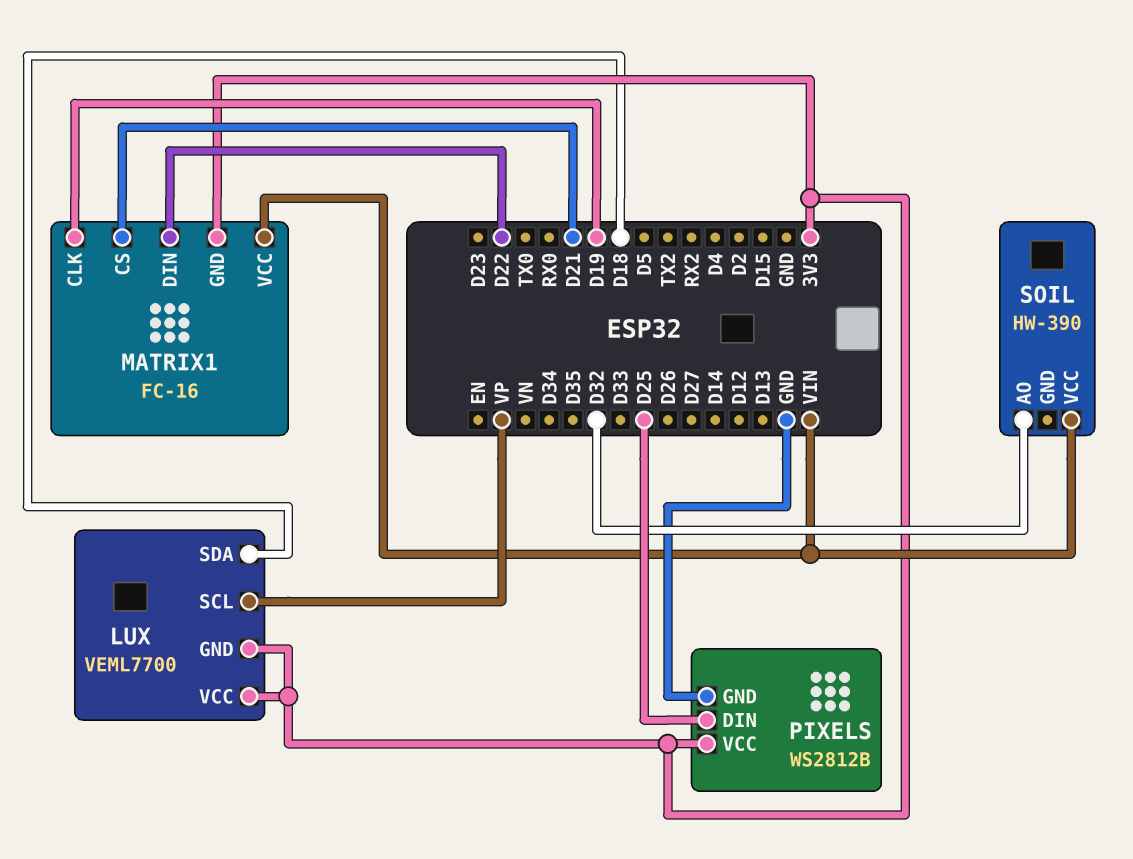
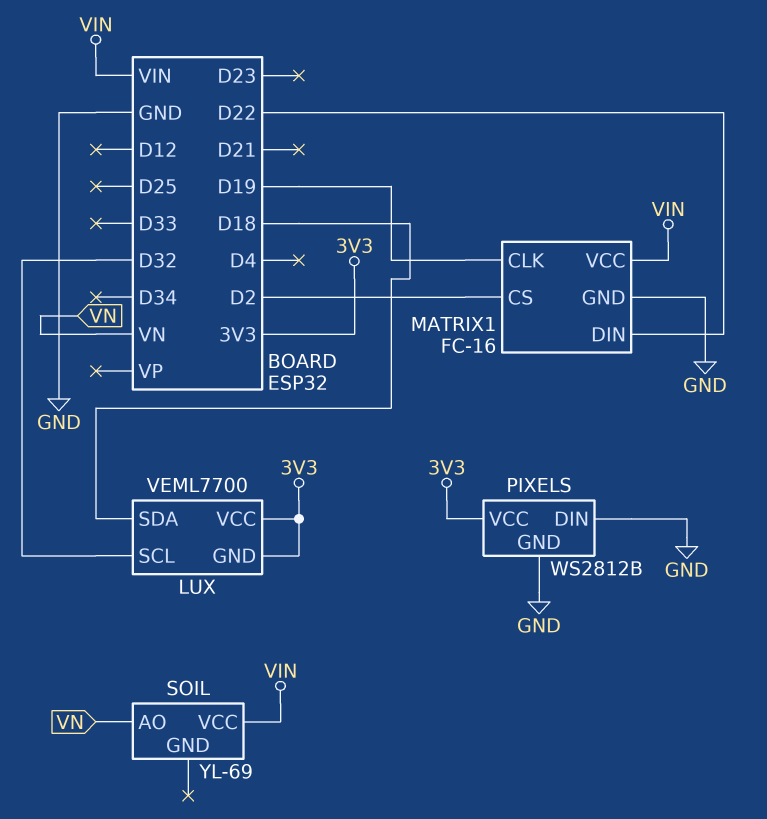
LUX pin SCL: VP -> D32
MATRIX1 pin CS: D21 -> D2
MATRIX1 pin GND: 3V3 -> GND
PIXELS pin DIN: D25 -> GND
SOIL: HW-390 -> YL-69
SOIL pin AO: D32 -> VN

